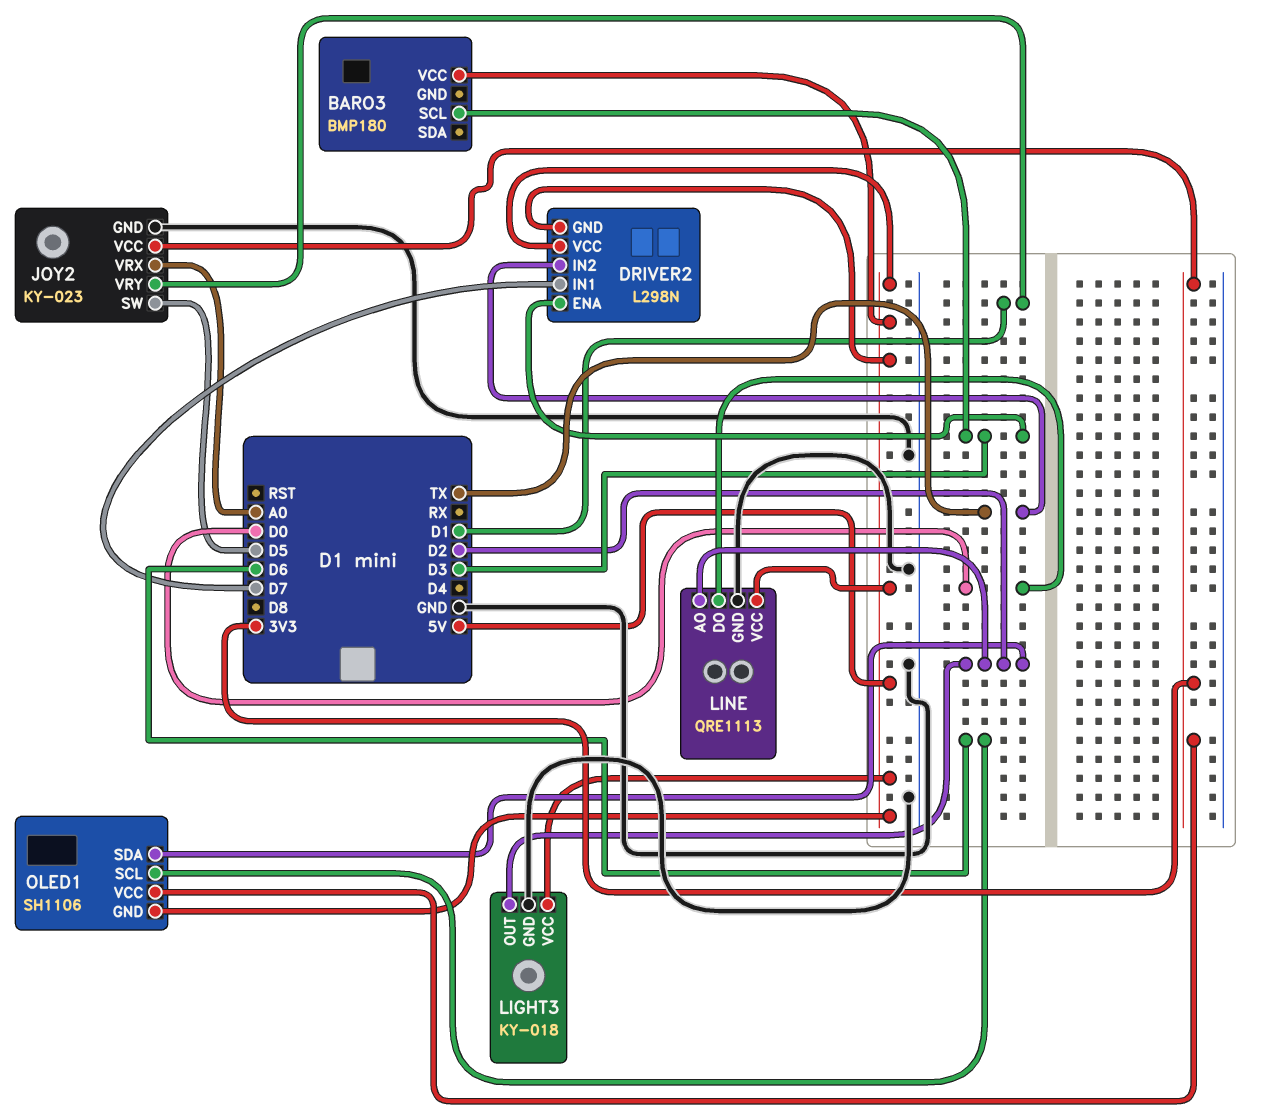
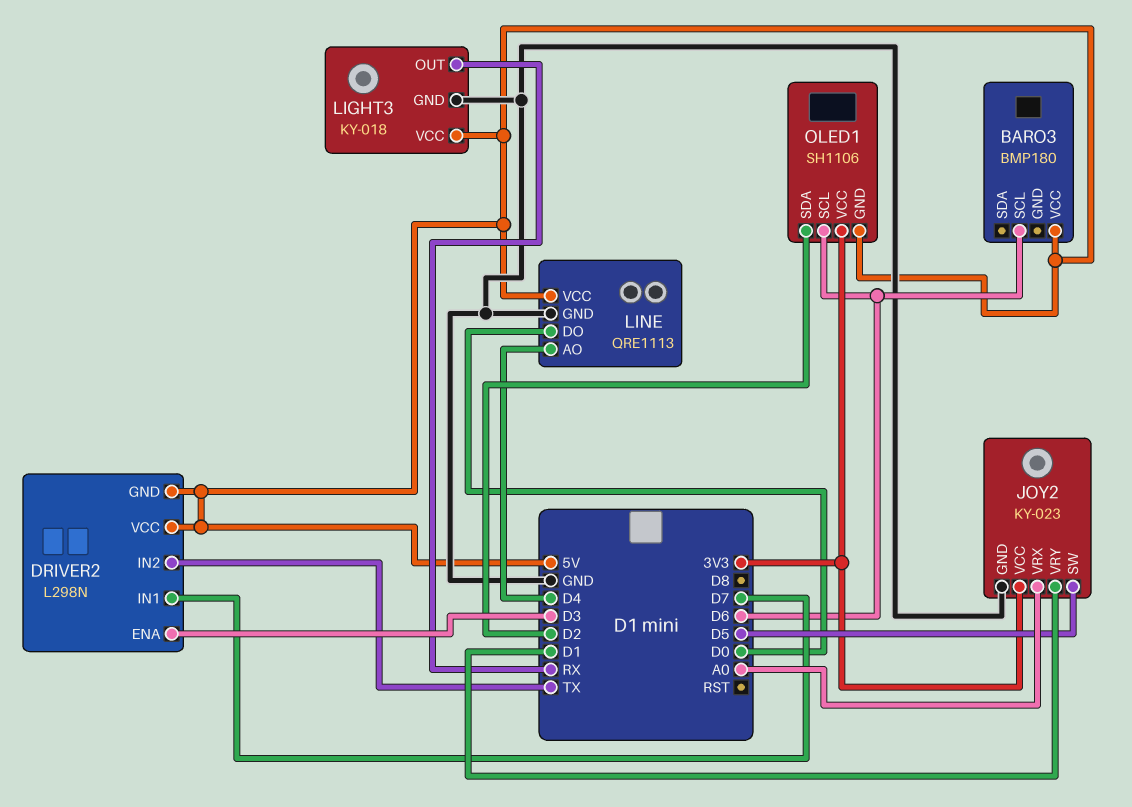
BARO3 pin SCL: D3 -> D6
LIGHT3 pin OUT: D2 -> RX
LINE pin AO: D2 -> D4

